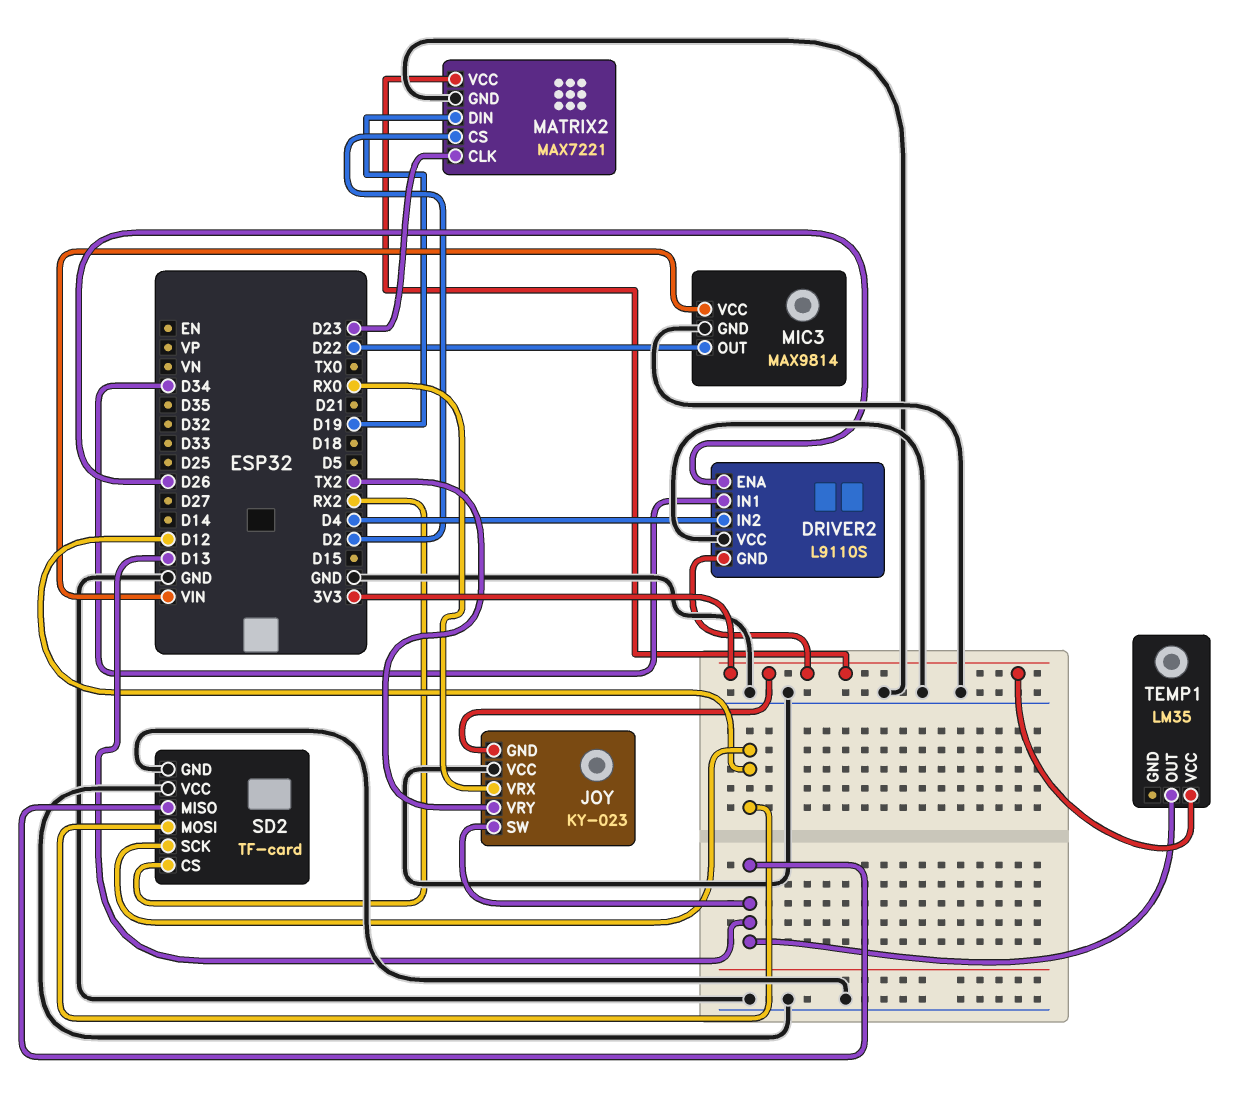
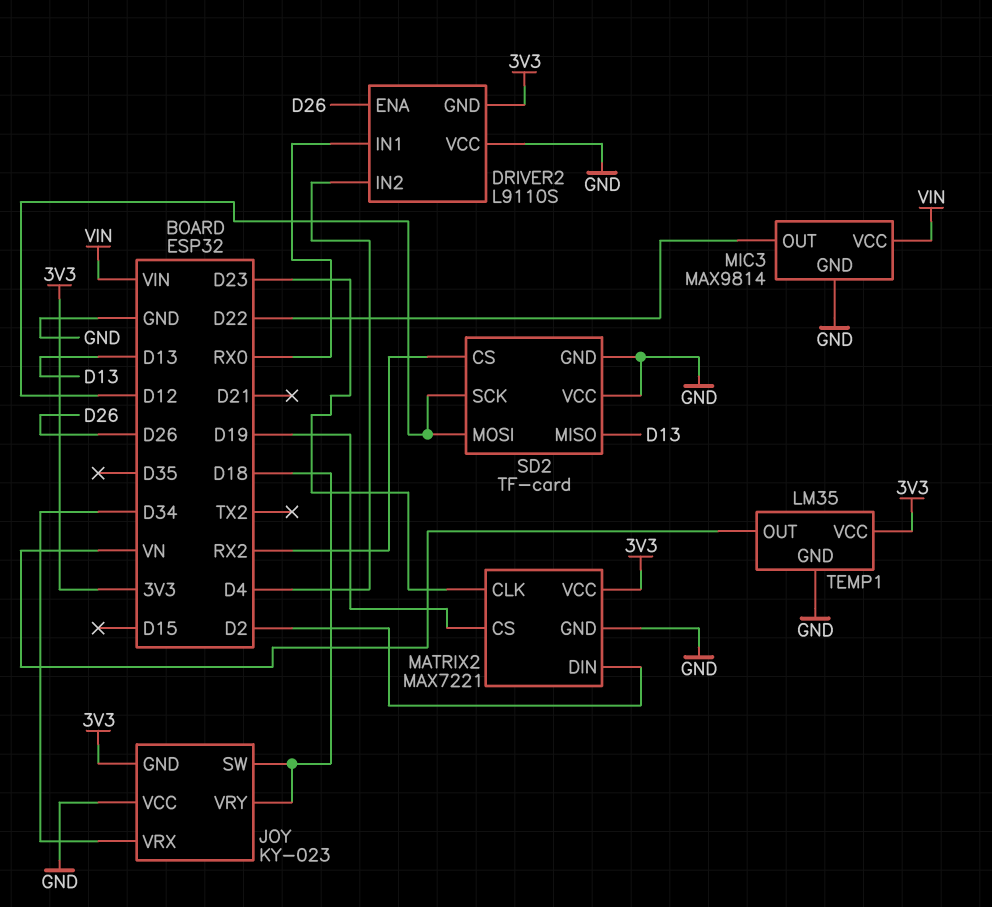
DRIVER2 pin IN1: D34 -> RX0
JOY pin SW: D13 -> D18
JOY pin VRX: RX0 -> D34
JOY pin VRY: TX2 -> D18
MATRIX2 pin CS: D2 -> D19
MATRIX2 pin DIN: D19 -> D2
TEMP1 pin GND: none -> GND
TEMP1 pin OUT: D13 -> VN

